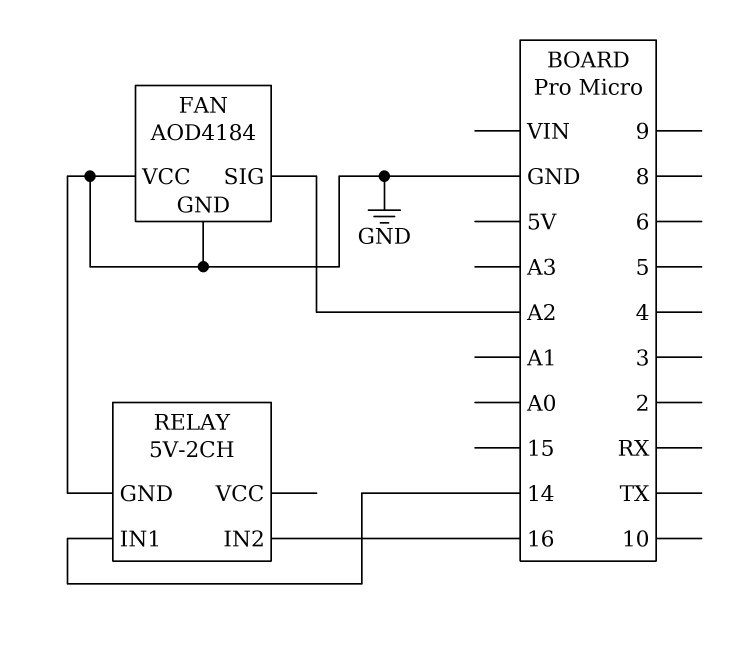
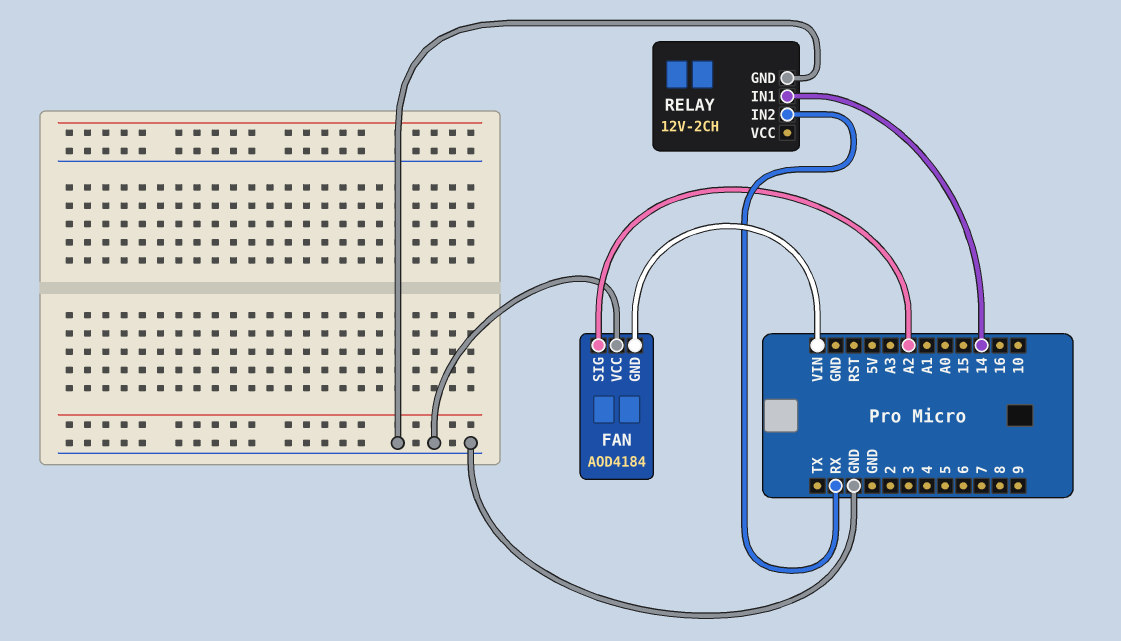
FAN pin GND: GND -> VIN
RELAY: 5V-2CH -> 12V-2CH
RELAY pin IN2: 16 -> RX

